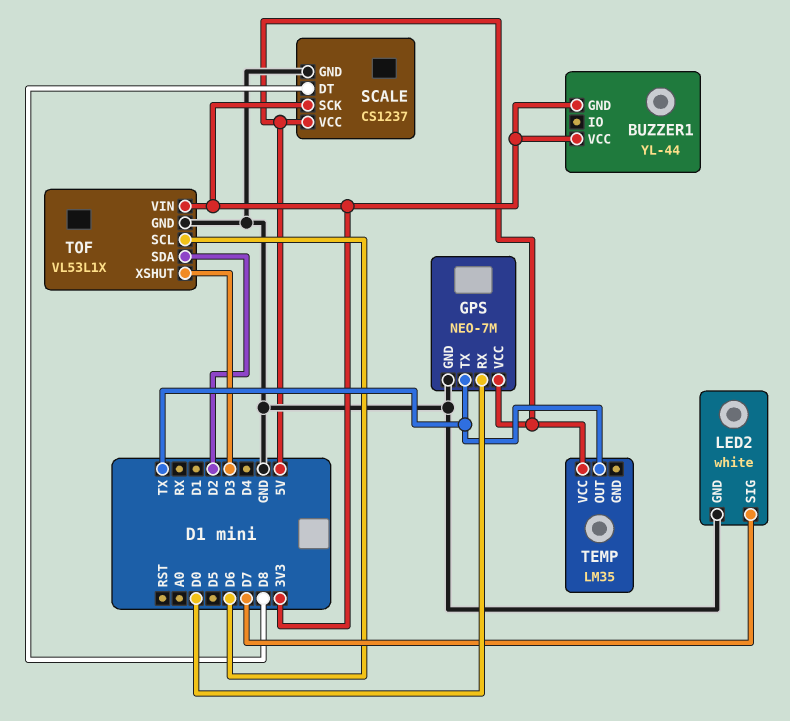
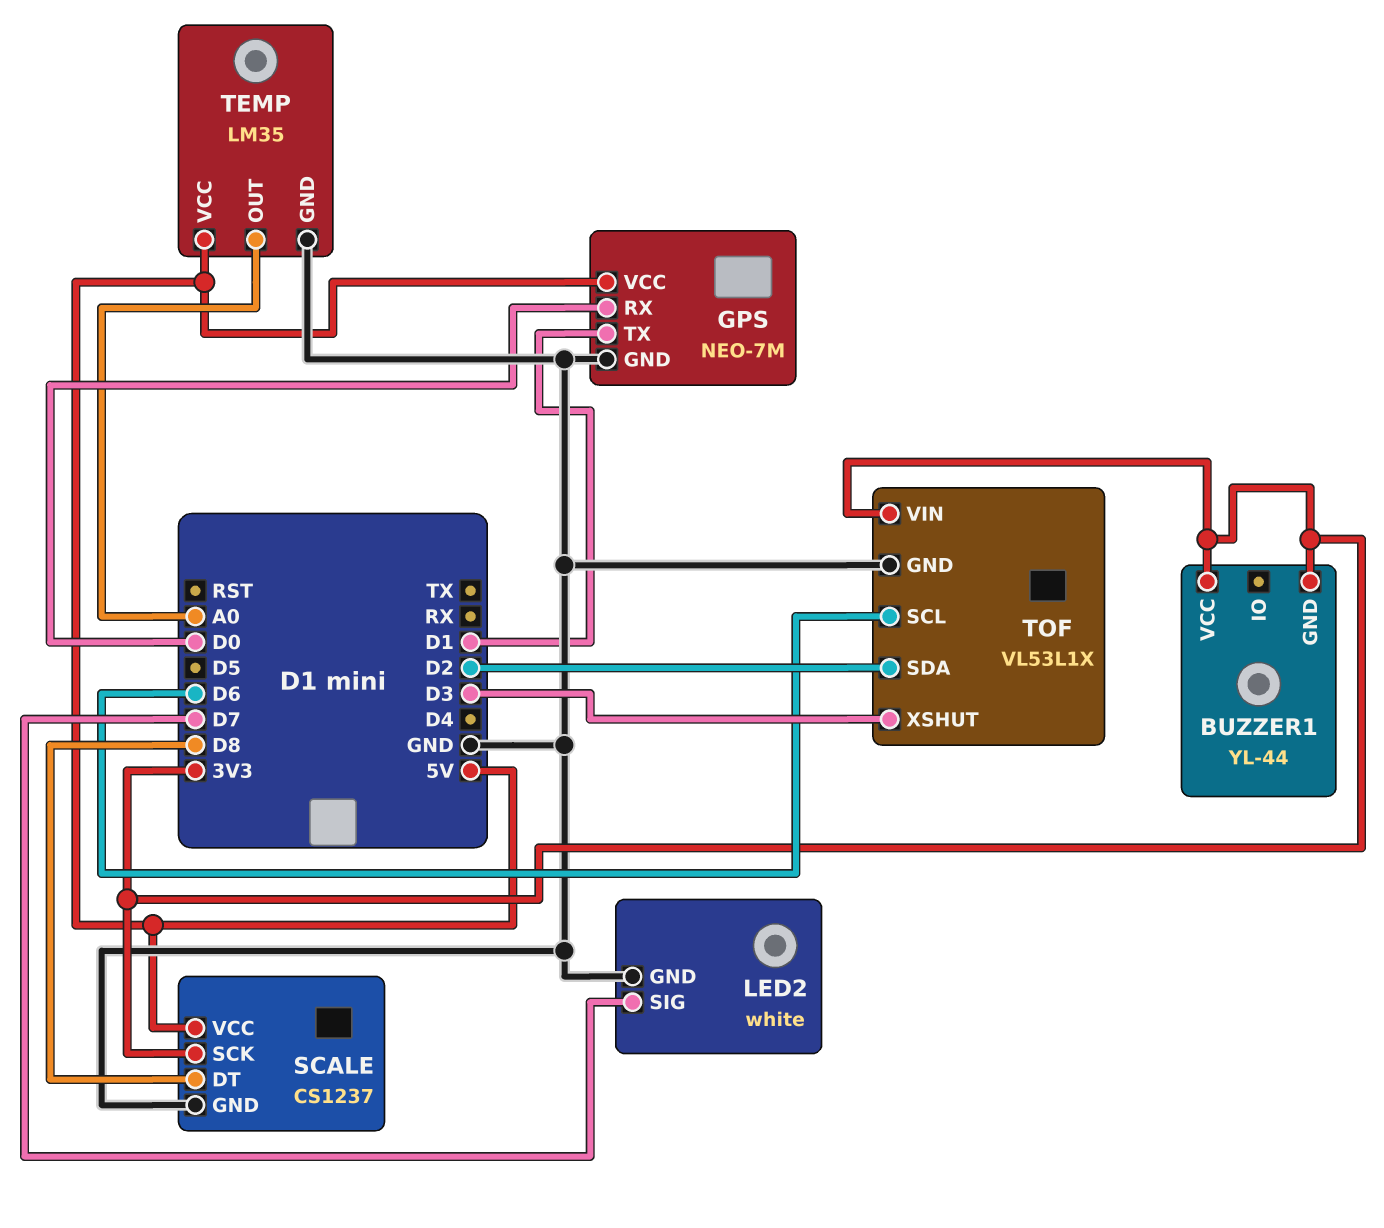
GPS pin TX: TX -> D1
TEMP pin GND: none -> GND
TEMP pin OUT: TX -> A0

